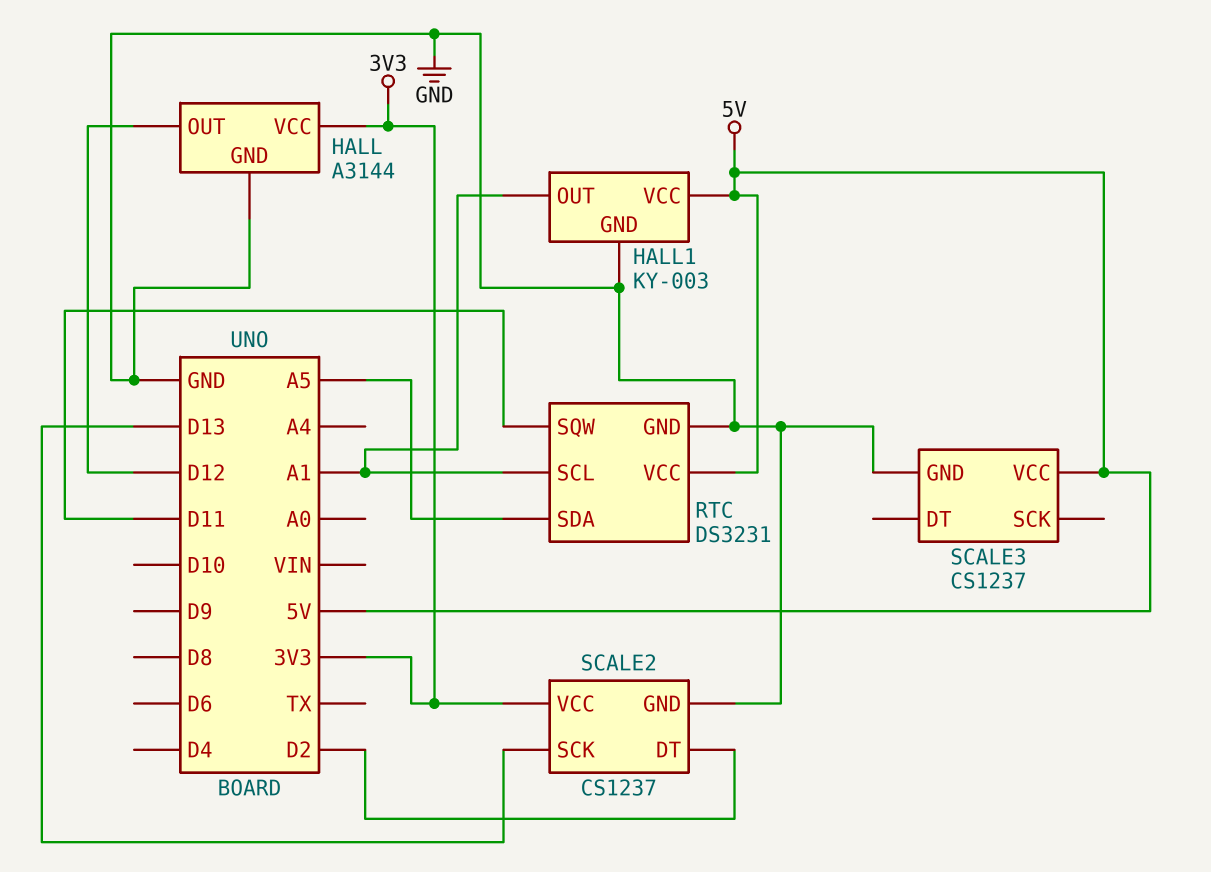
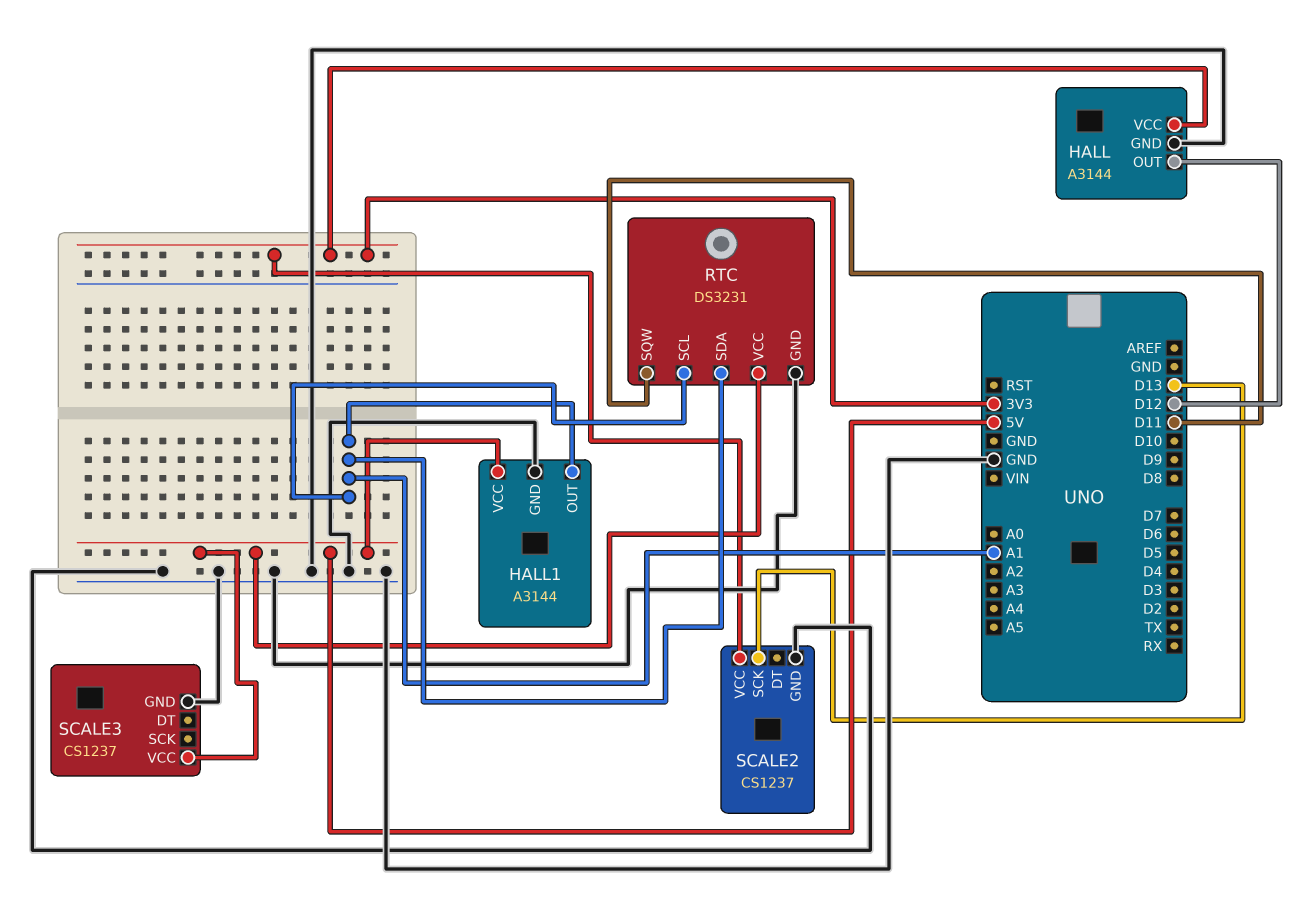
HALL1: KY-003 -> A3144
RTC pin SDA: A5 -> A1
SCALE2 pin DT: D2 -> none

